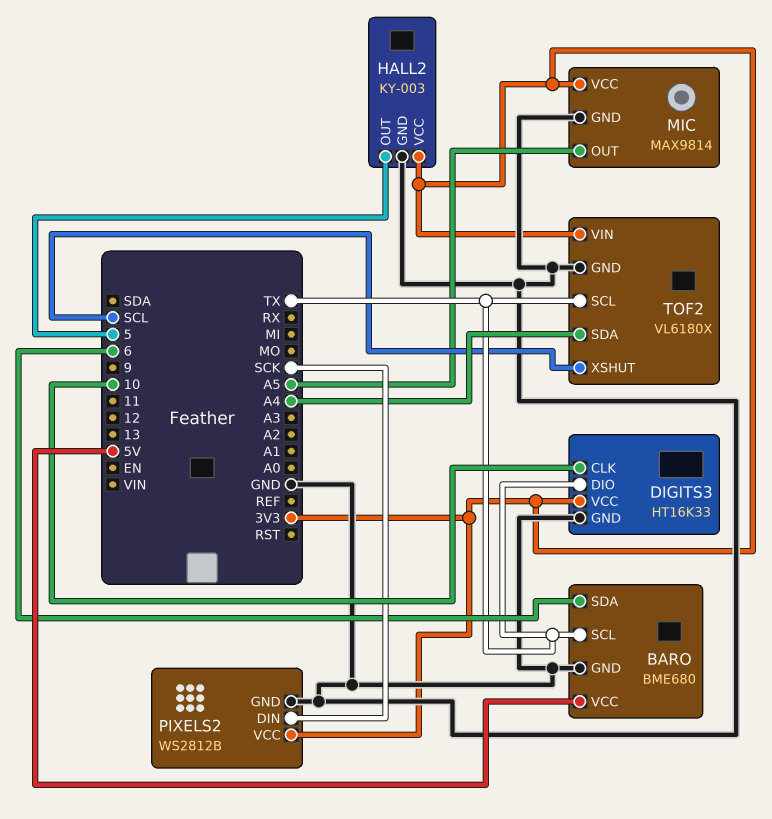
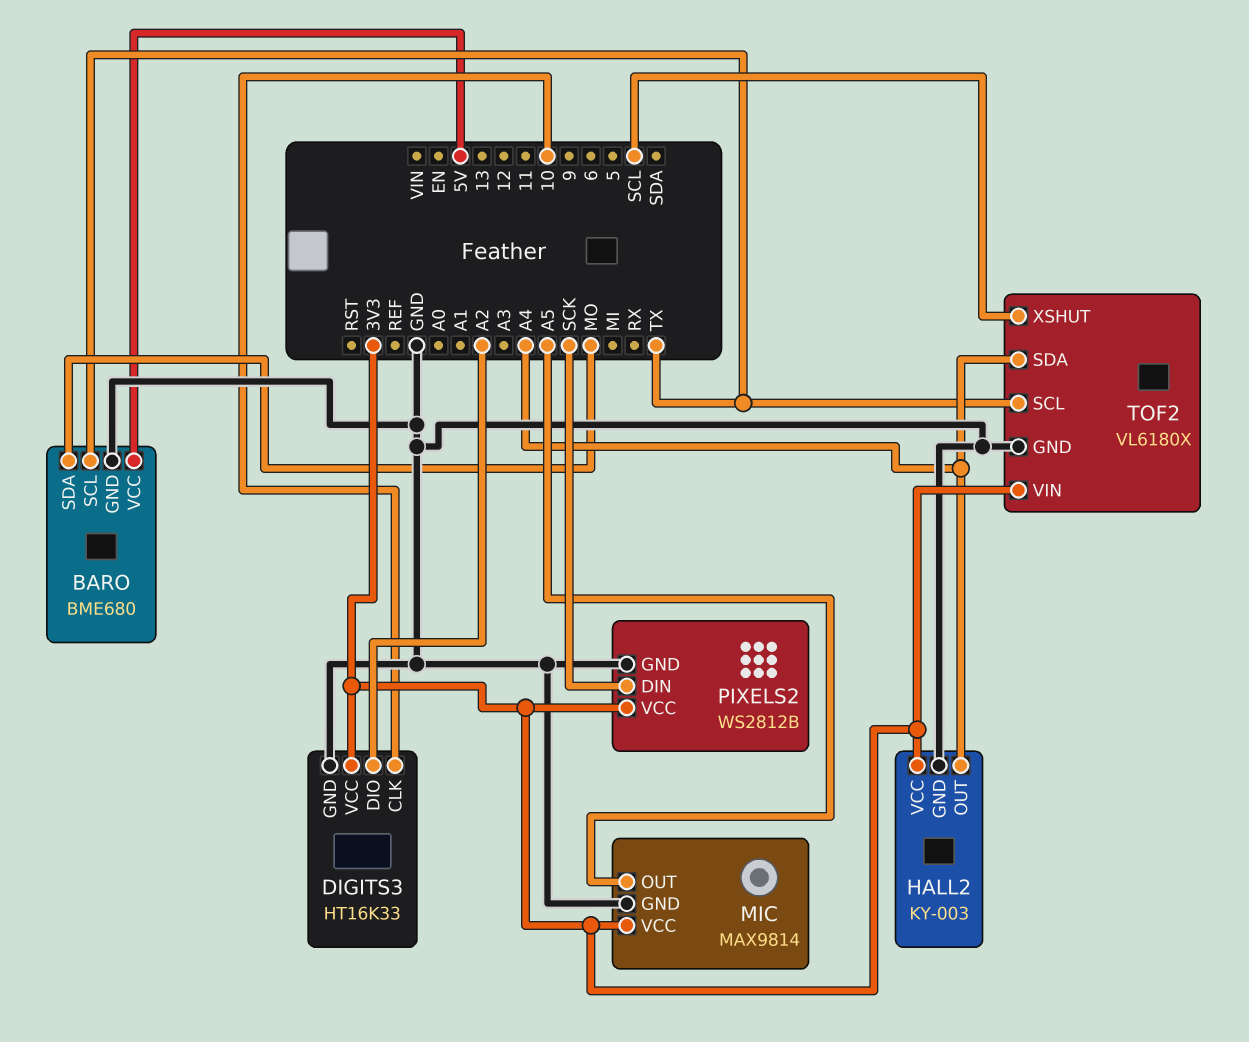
BARO pin SDA: 6 -> MO
DIGITS3 pin DIO: TX -> A2
HALL2 pin OUT: 5 -> A4

